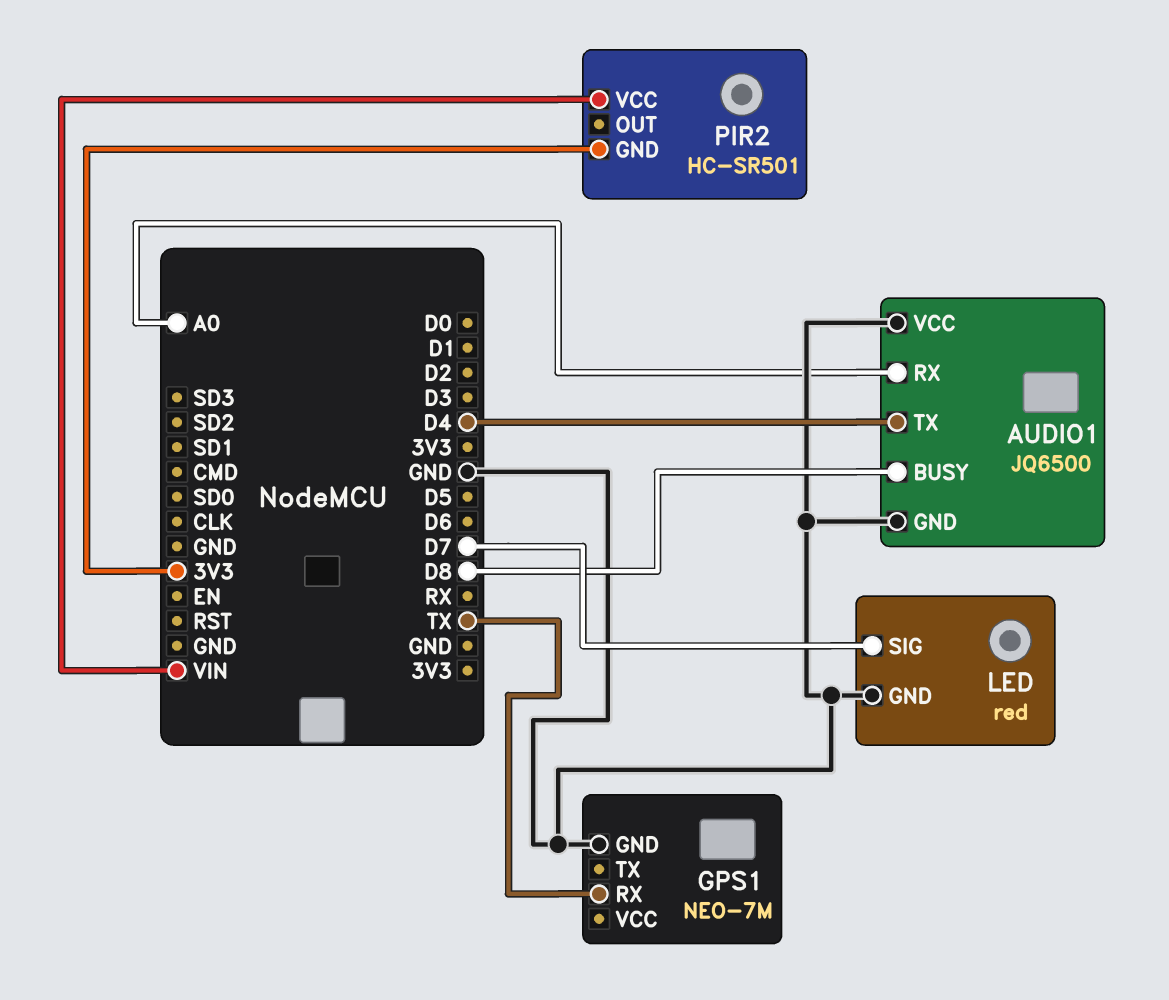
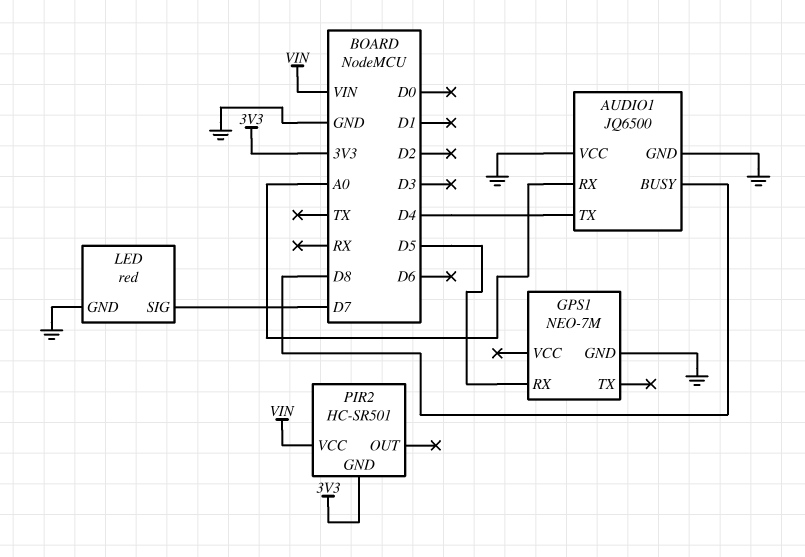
GPS1 pin RX: TX -> D5

